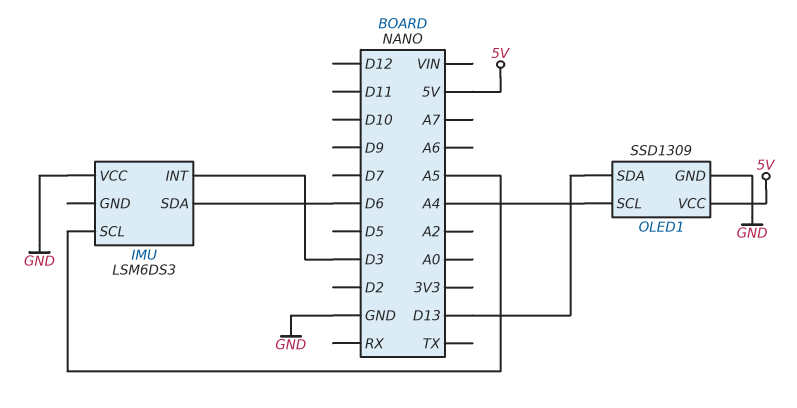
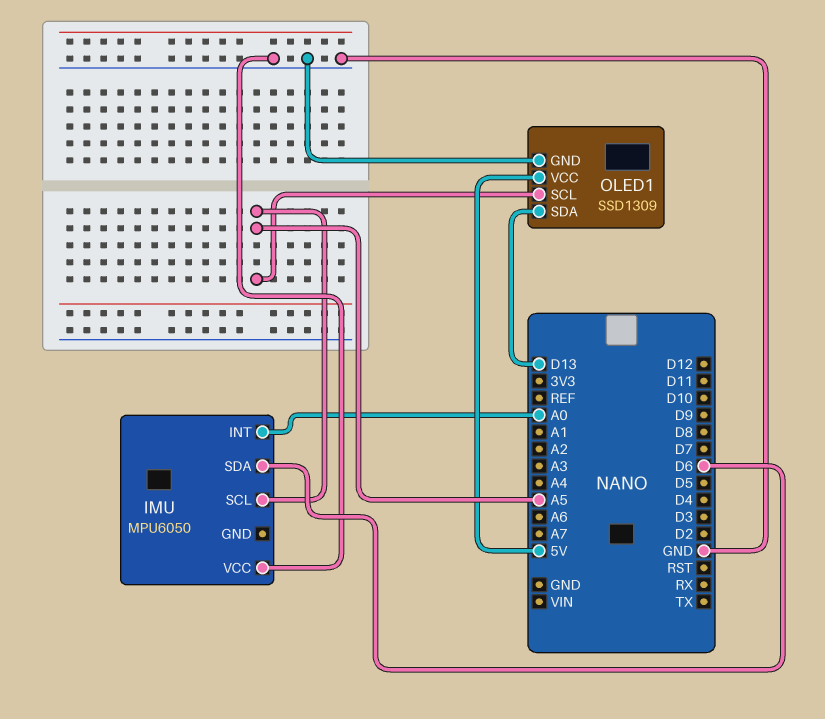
IMU: LSM6DS3 -> MPU6050
IMU pin INT: D3 -> A0
OLED1 pin SCL: A4 -> A5

